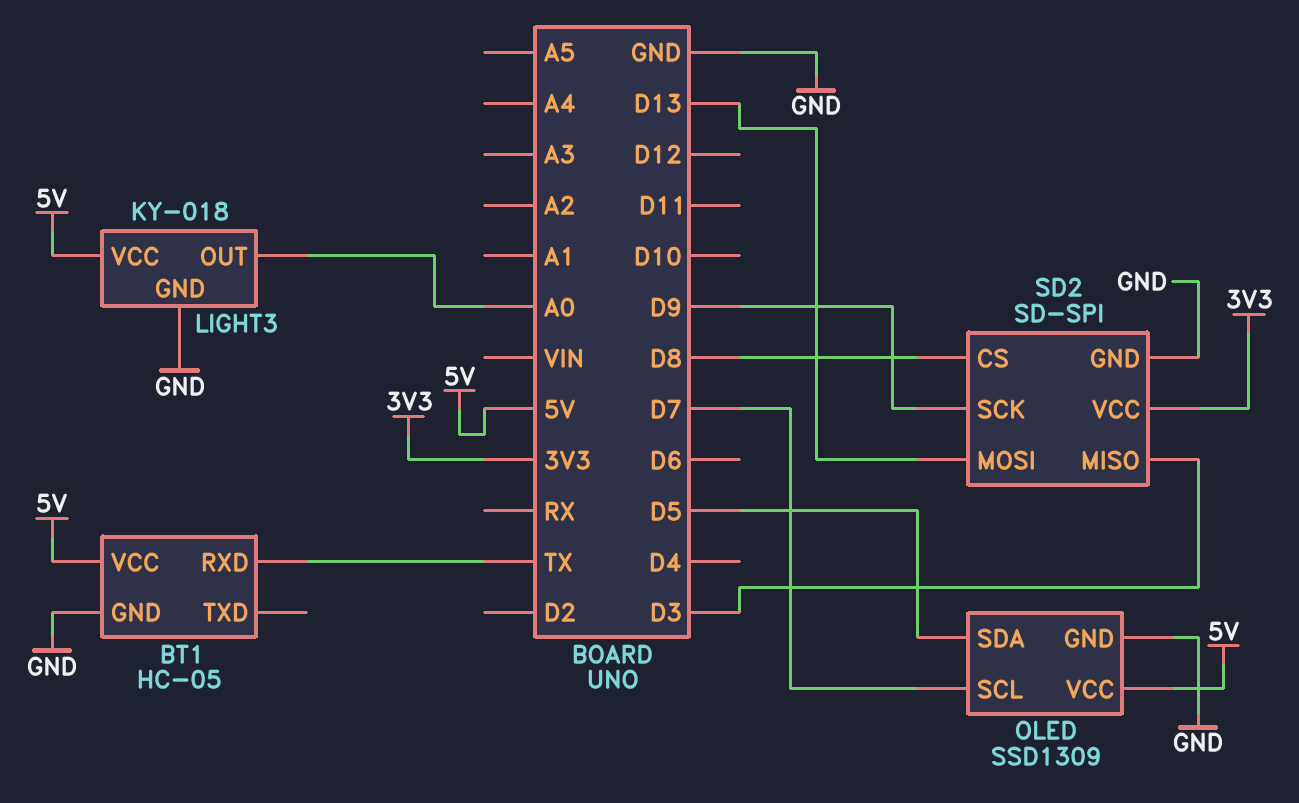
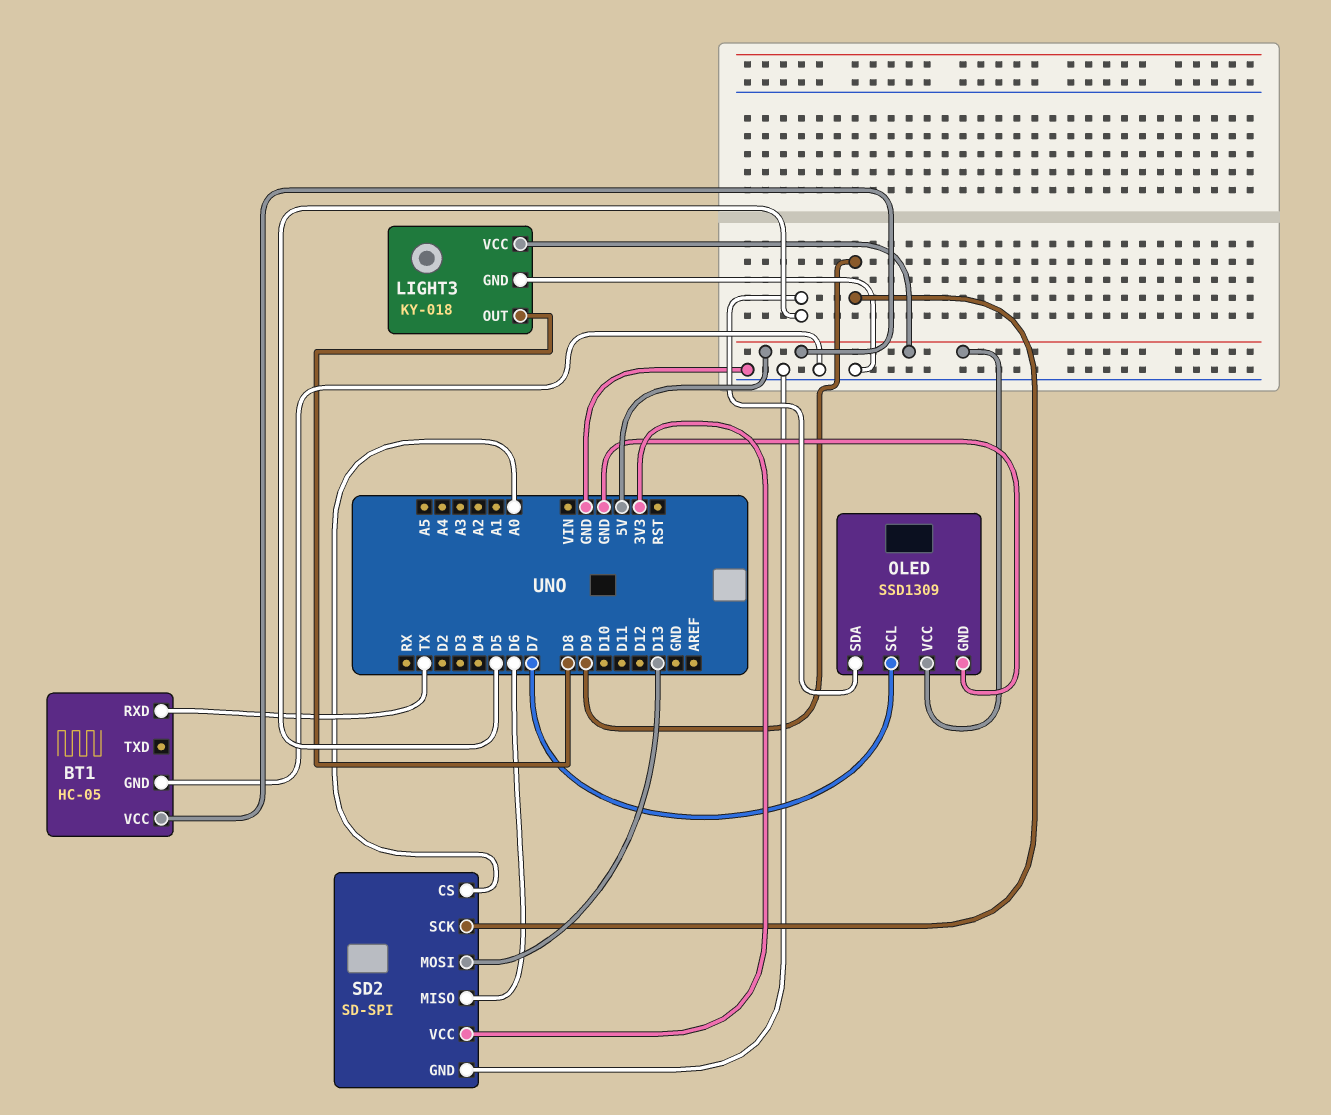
LIGHT3 pin OUT: A0 -> D8
SD2 pin CS: D8 -> A0
SD2 pin MISO: D3 -> D6

